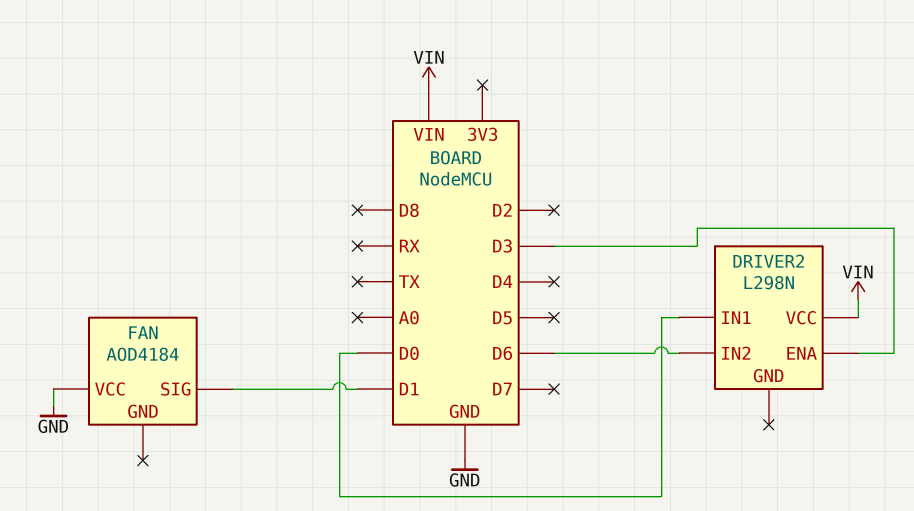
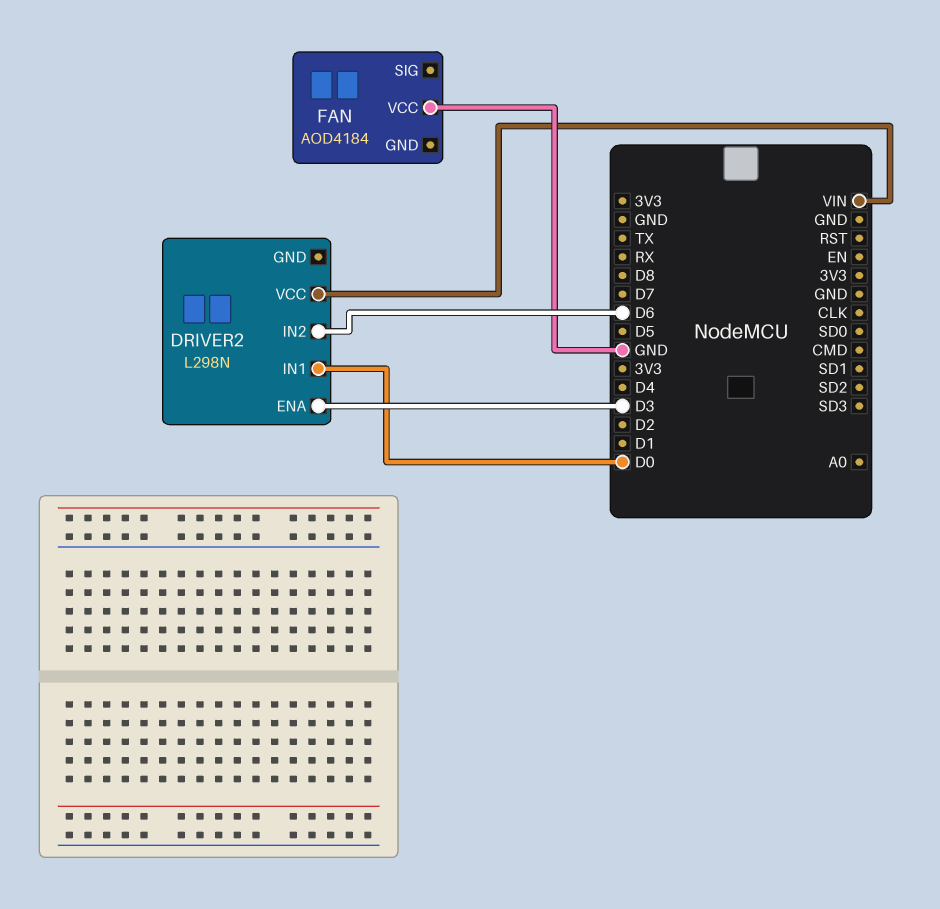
FAN pin SIG: D1 -> none

